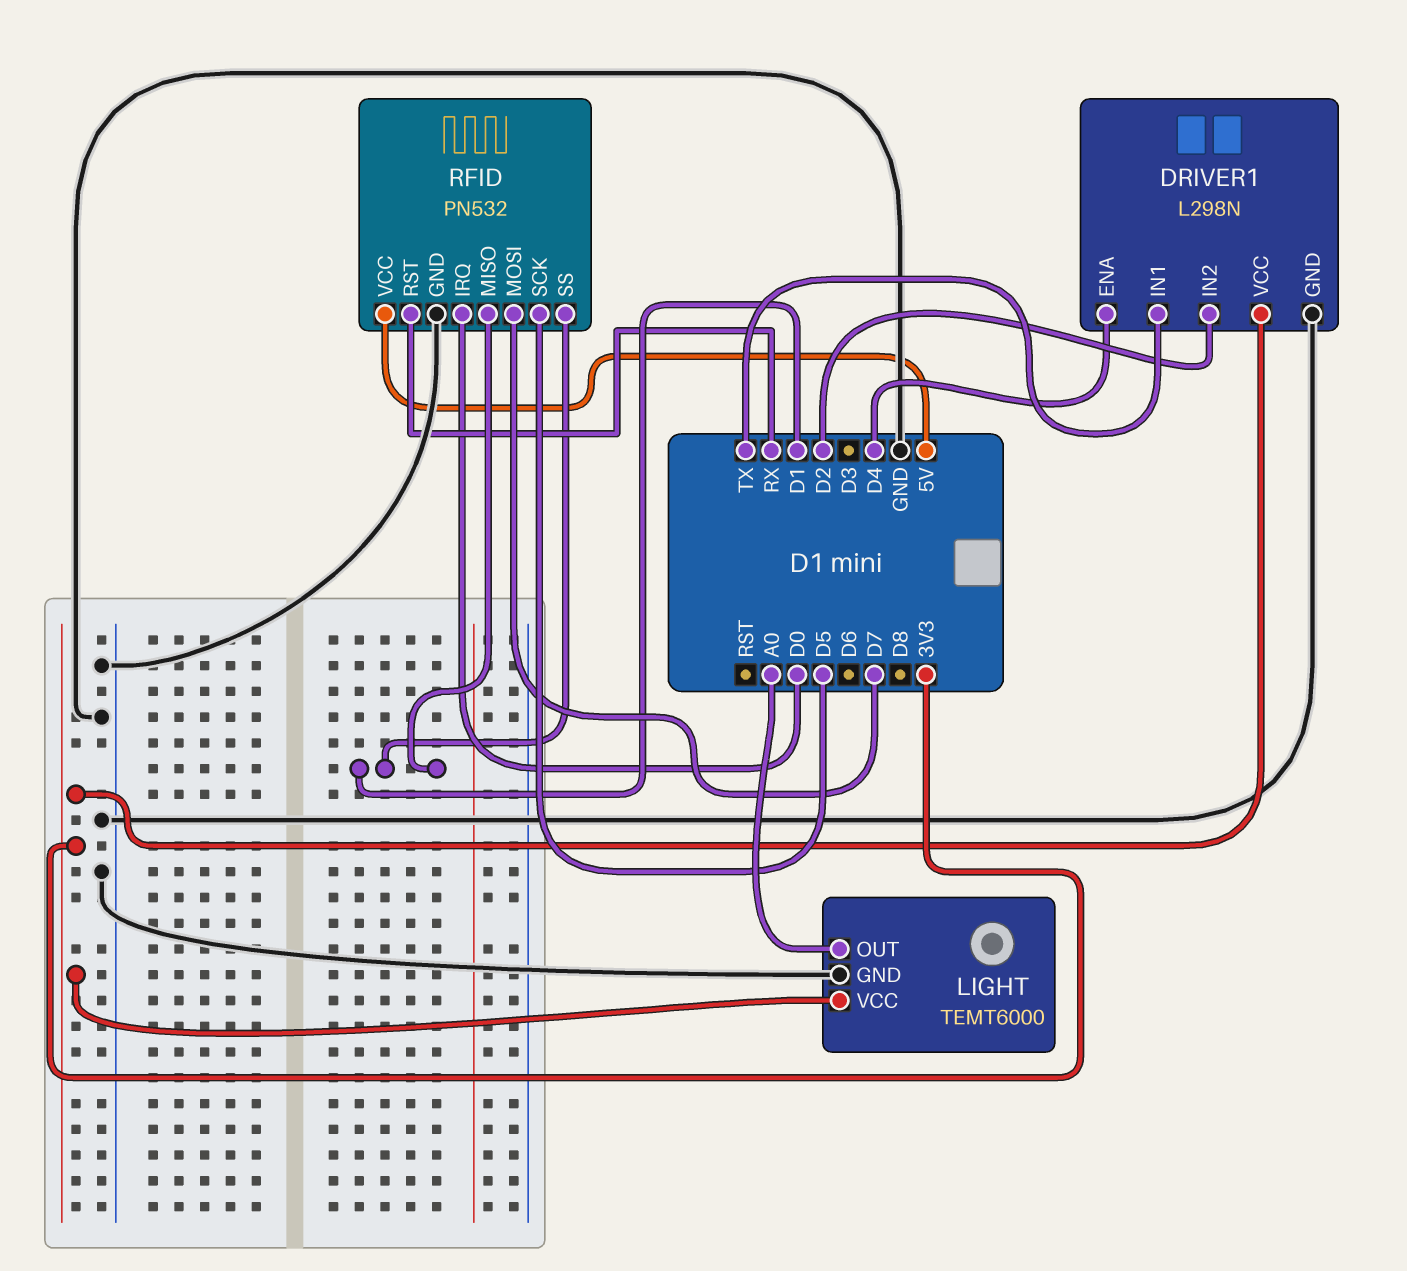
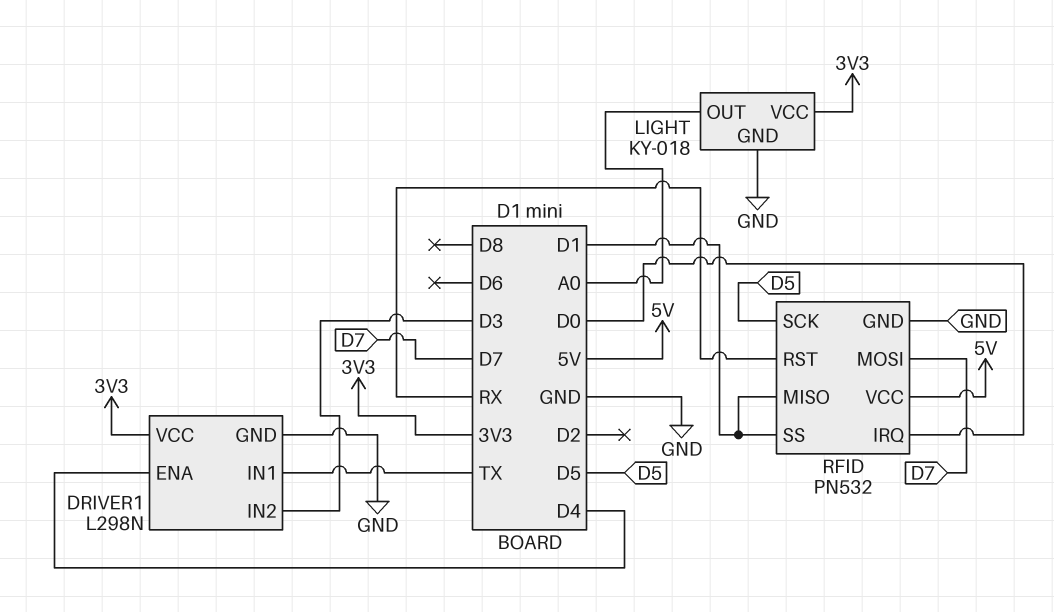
DRIVER1 pin IN2: D2 -> D3
LIGHT: TEMT6000 -> KY-018

